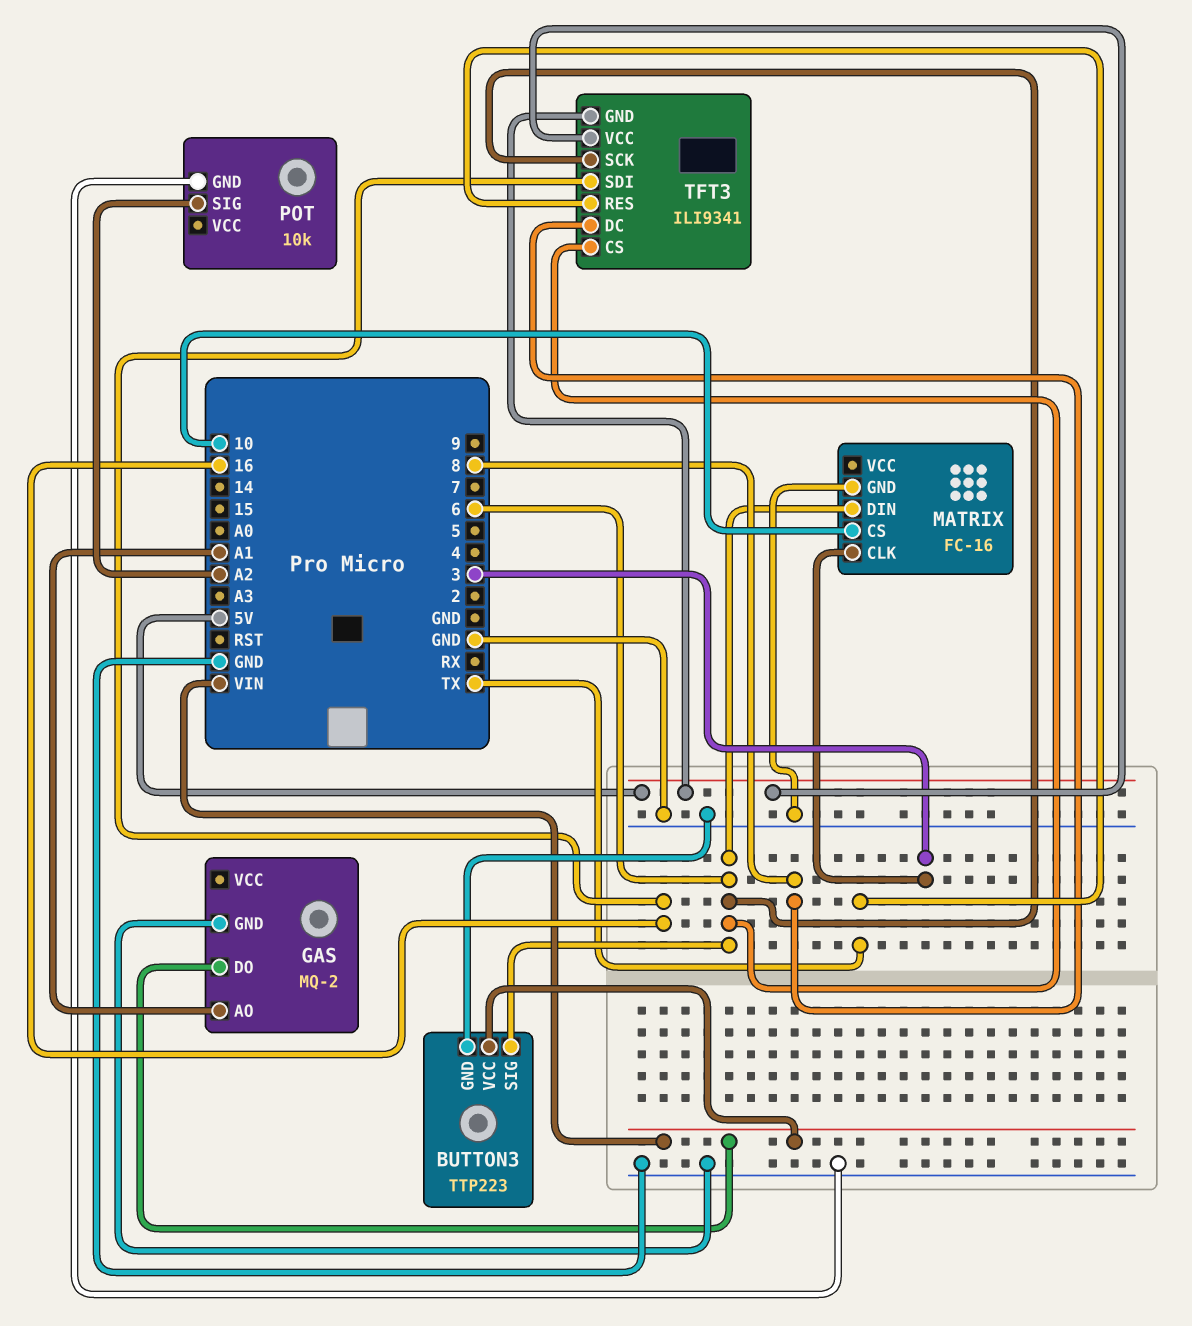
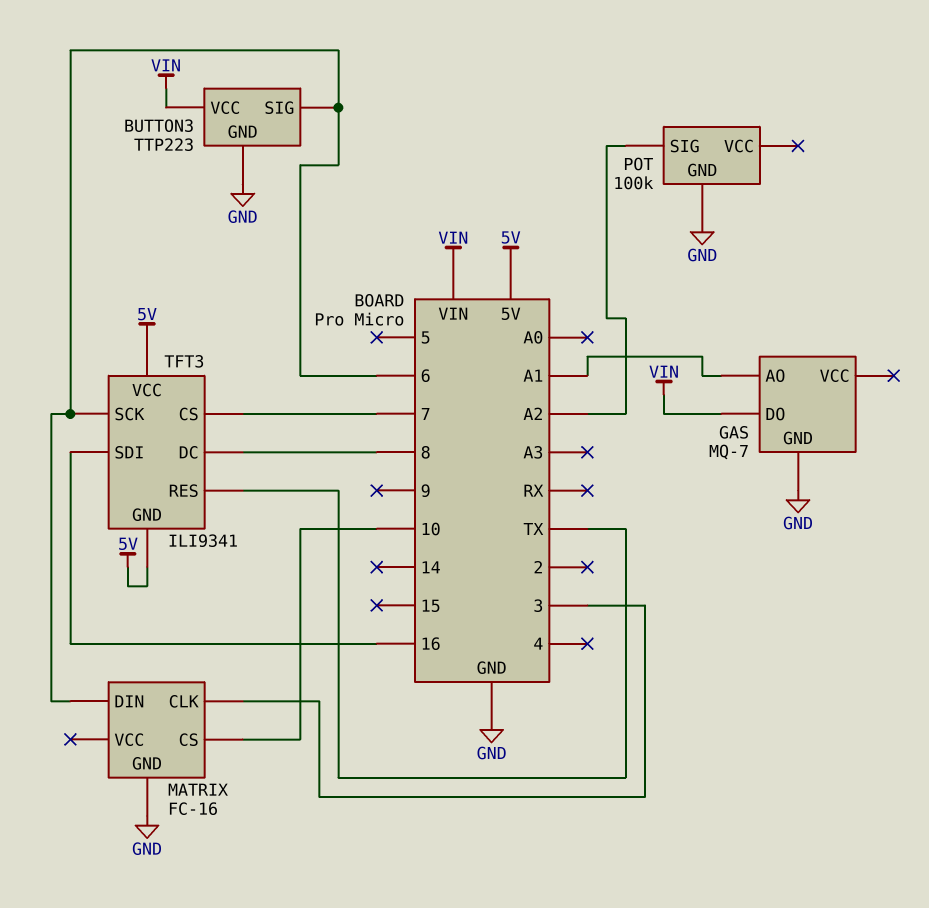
GAS: MQ-2 -> MQ-7
POT: 10k -> 100k
TFT3 pin CS: 6 -> 7

